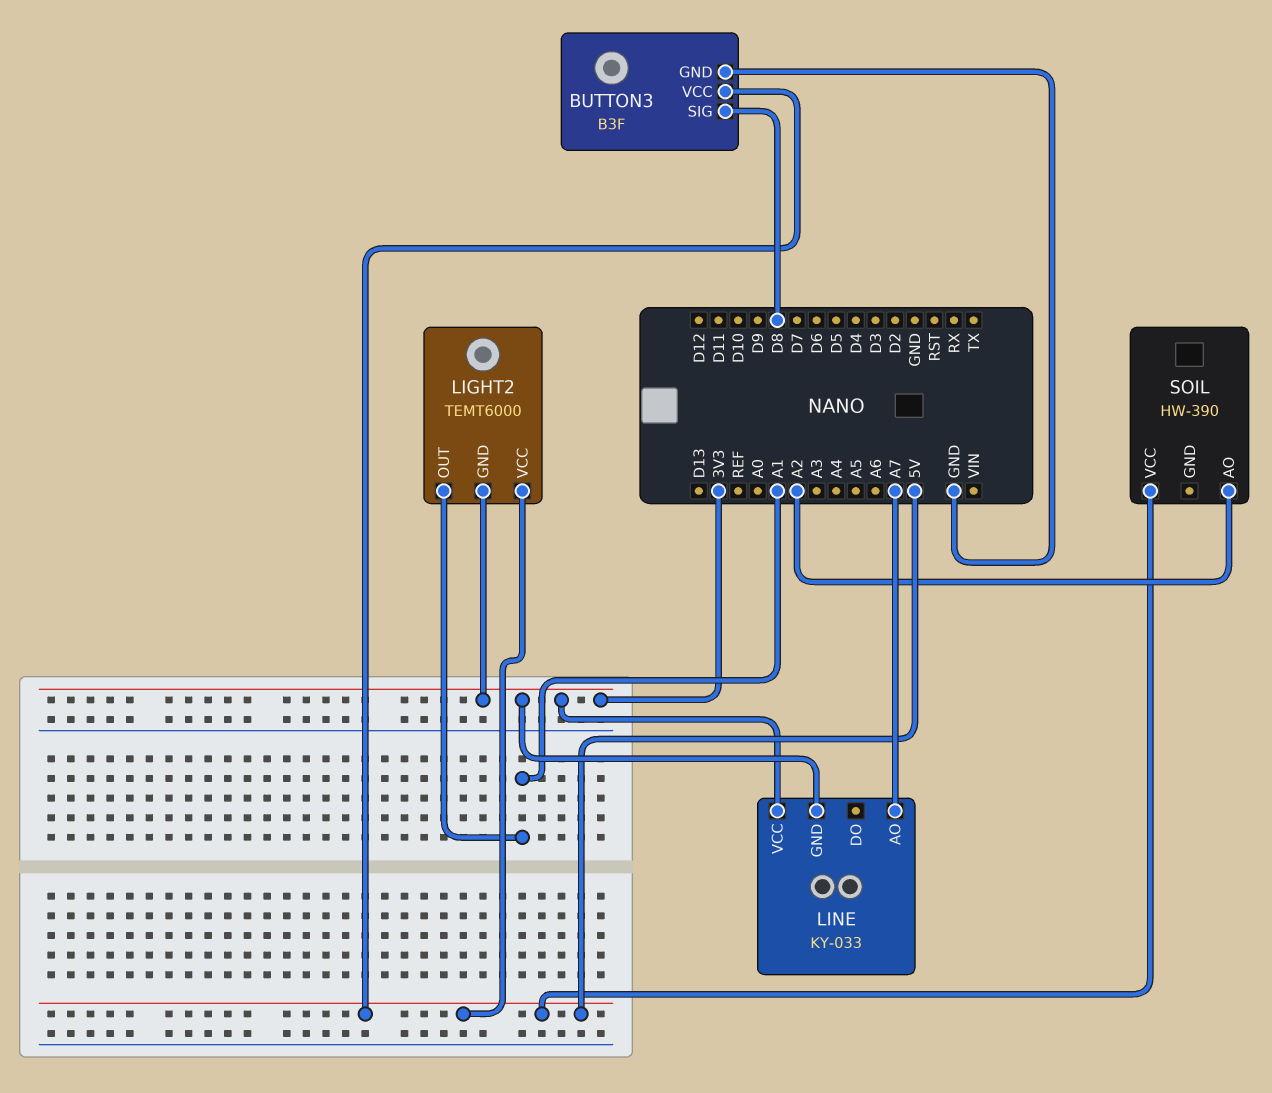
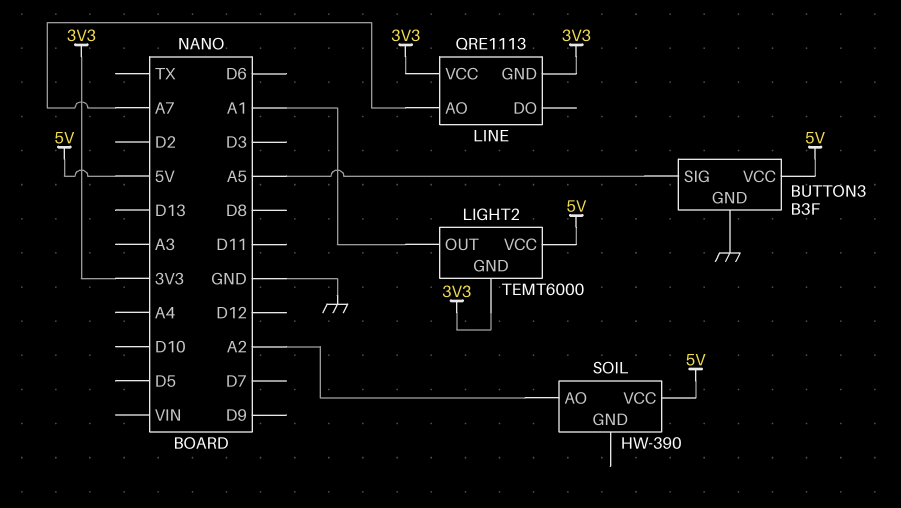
BUTTON3 pin SIG: D8 -> A5
LINE: KY-033 -> QRE1113

